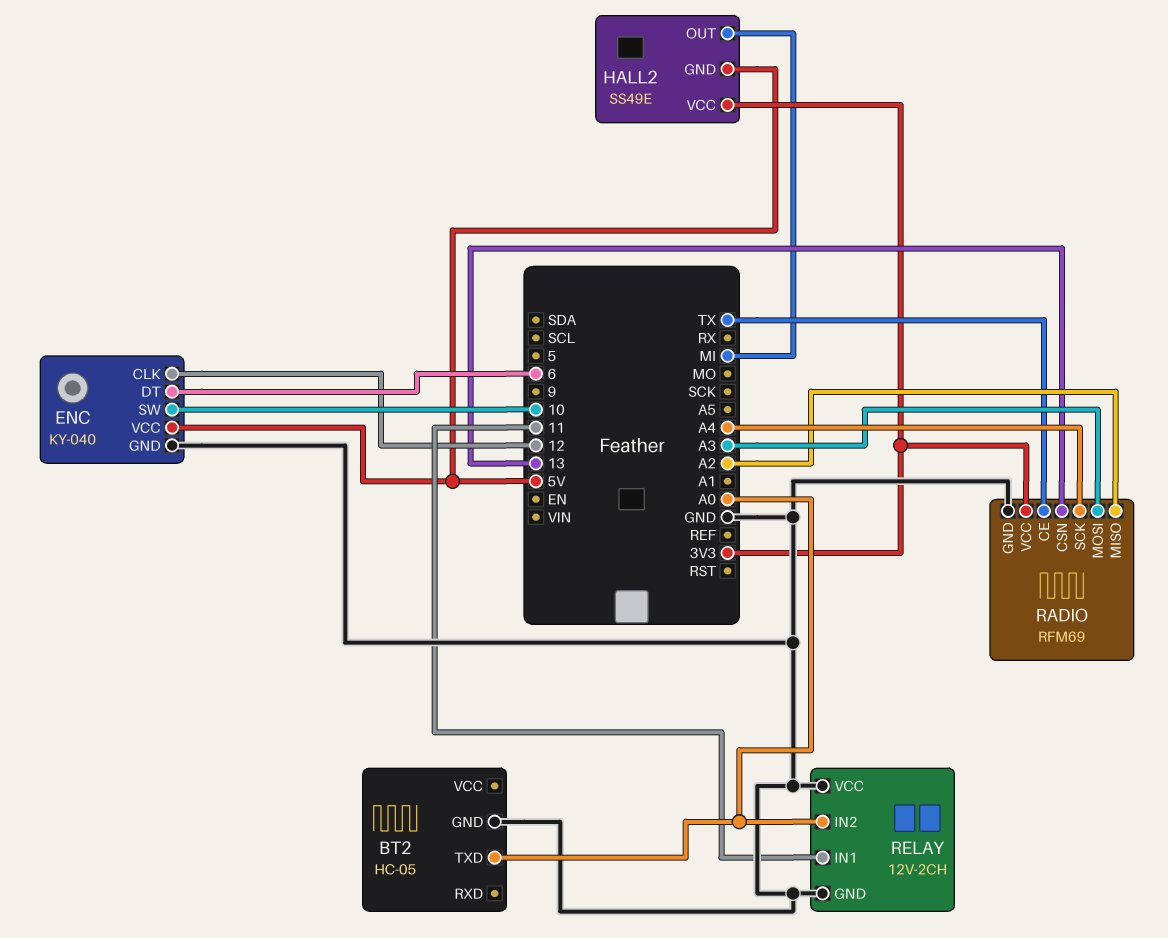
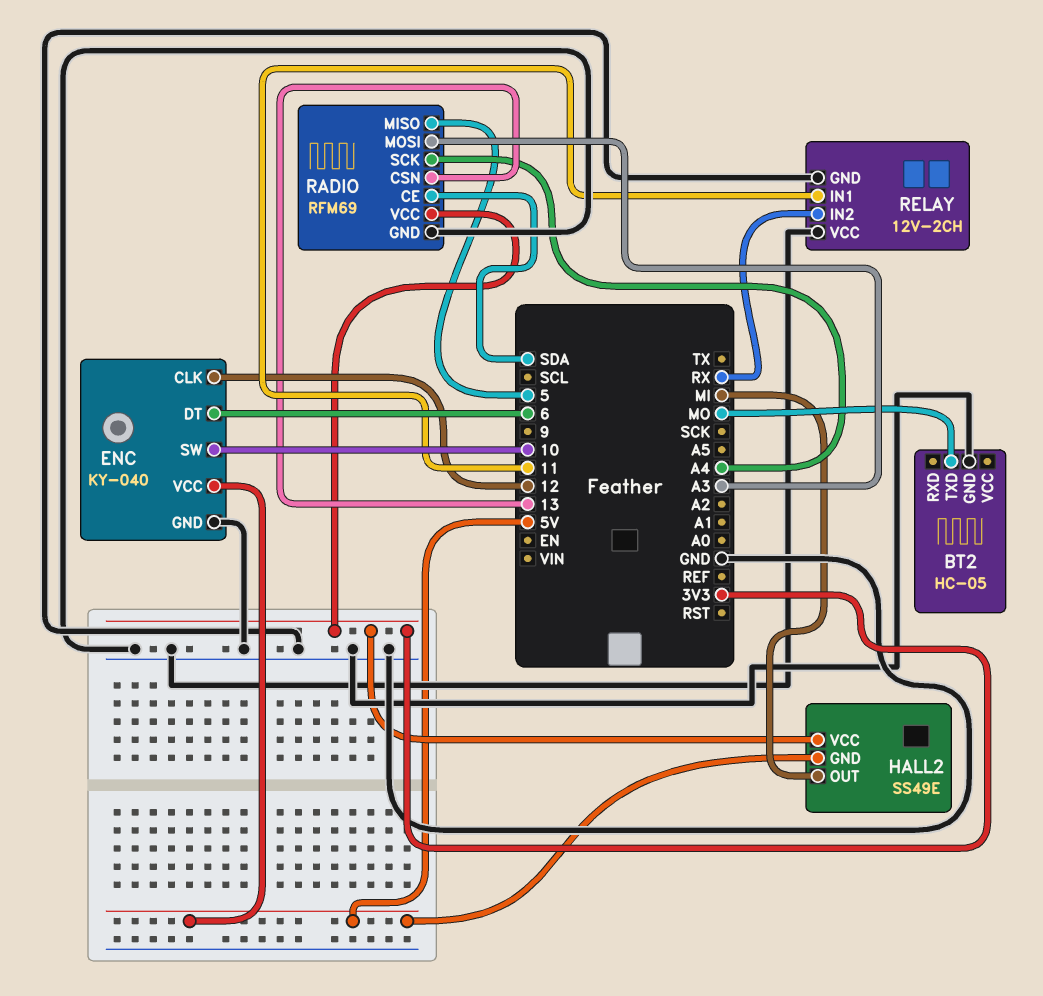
BT2 pin TXD: A0 -> MO
RADIO pin CE: TX -> SDA
RADIO pin MISO: A2 -> 5
RELAY pin IN2: A0 -> RX

